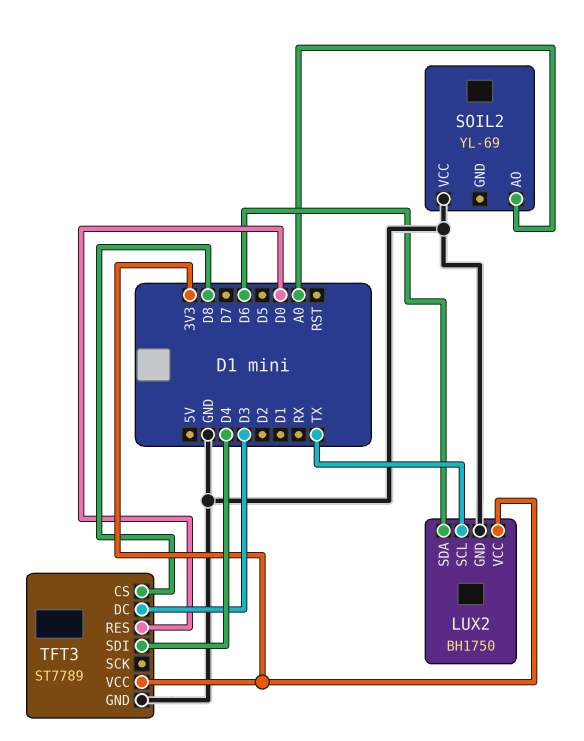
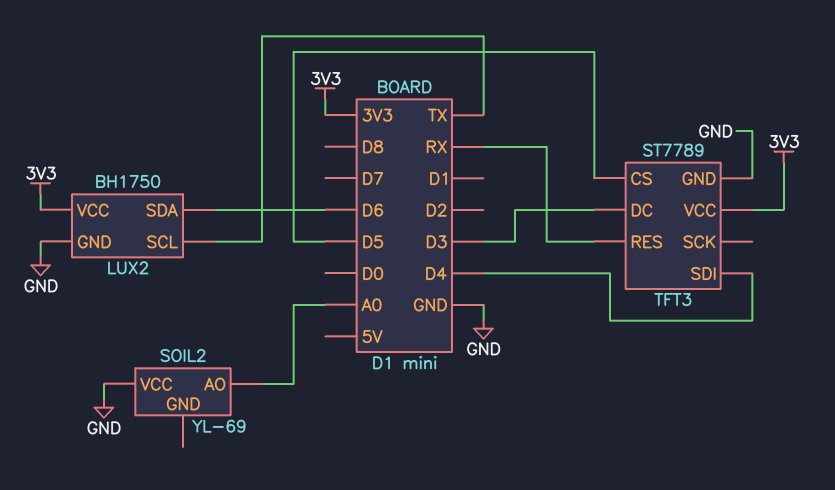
TFT3 pin CS: D8 -> D5
TFT3 pin RES: D0 -> RX

